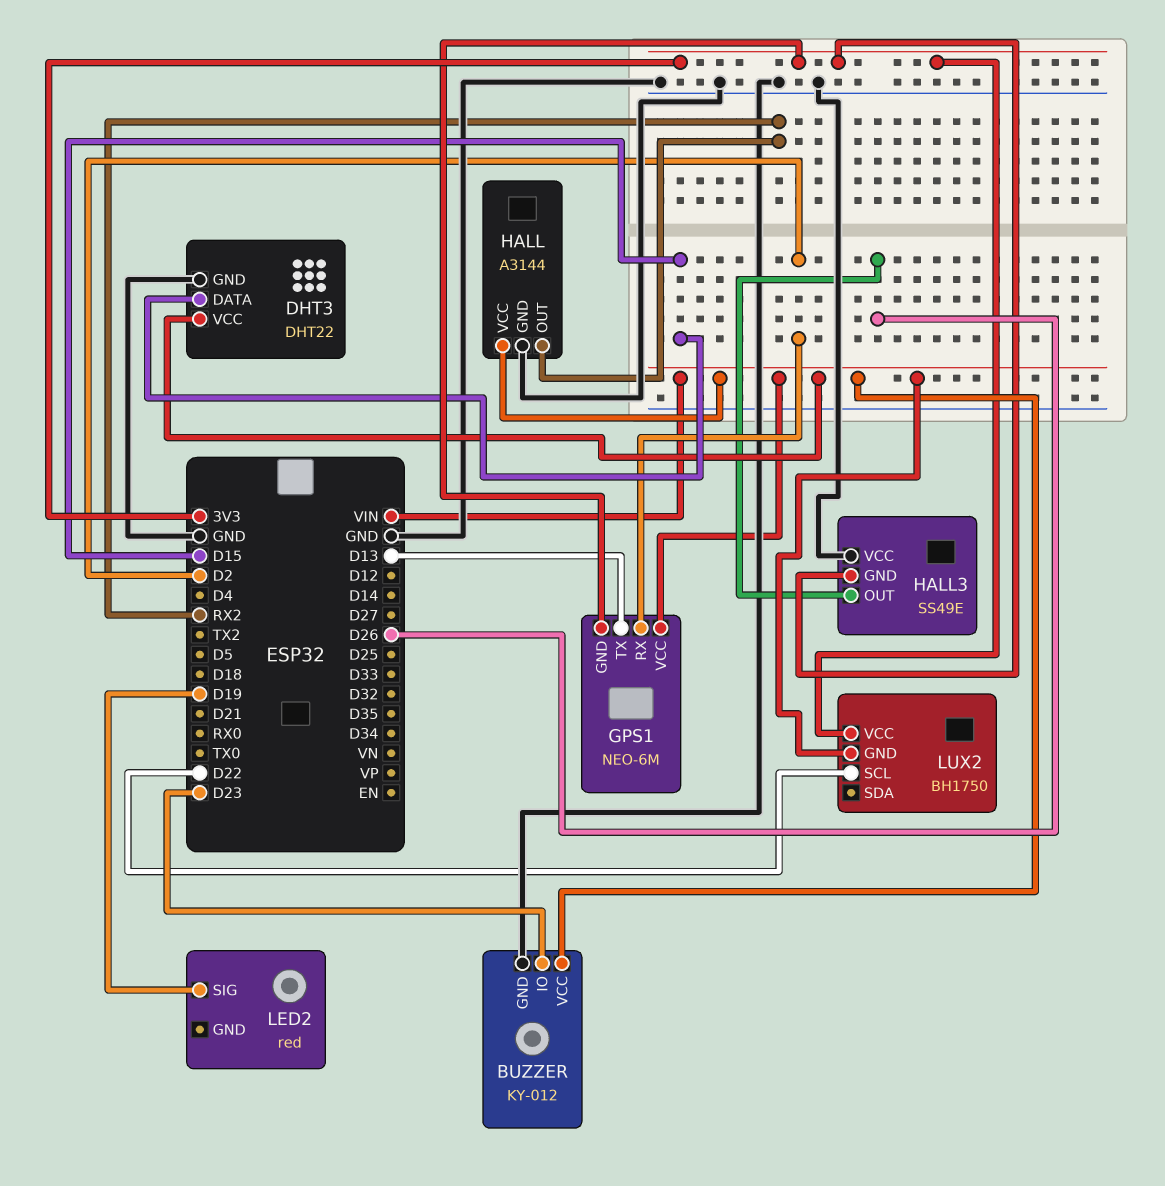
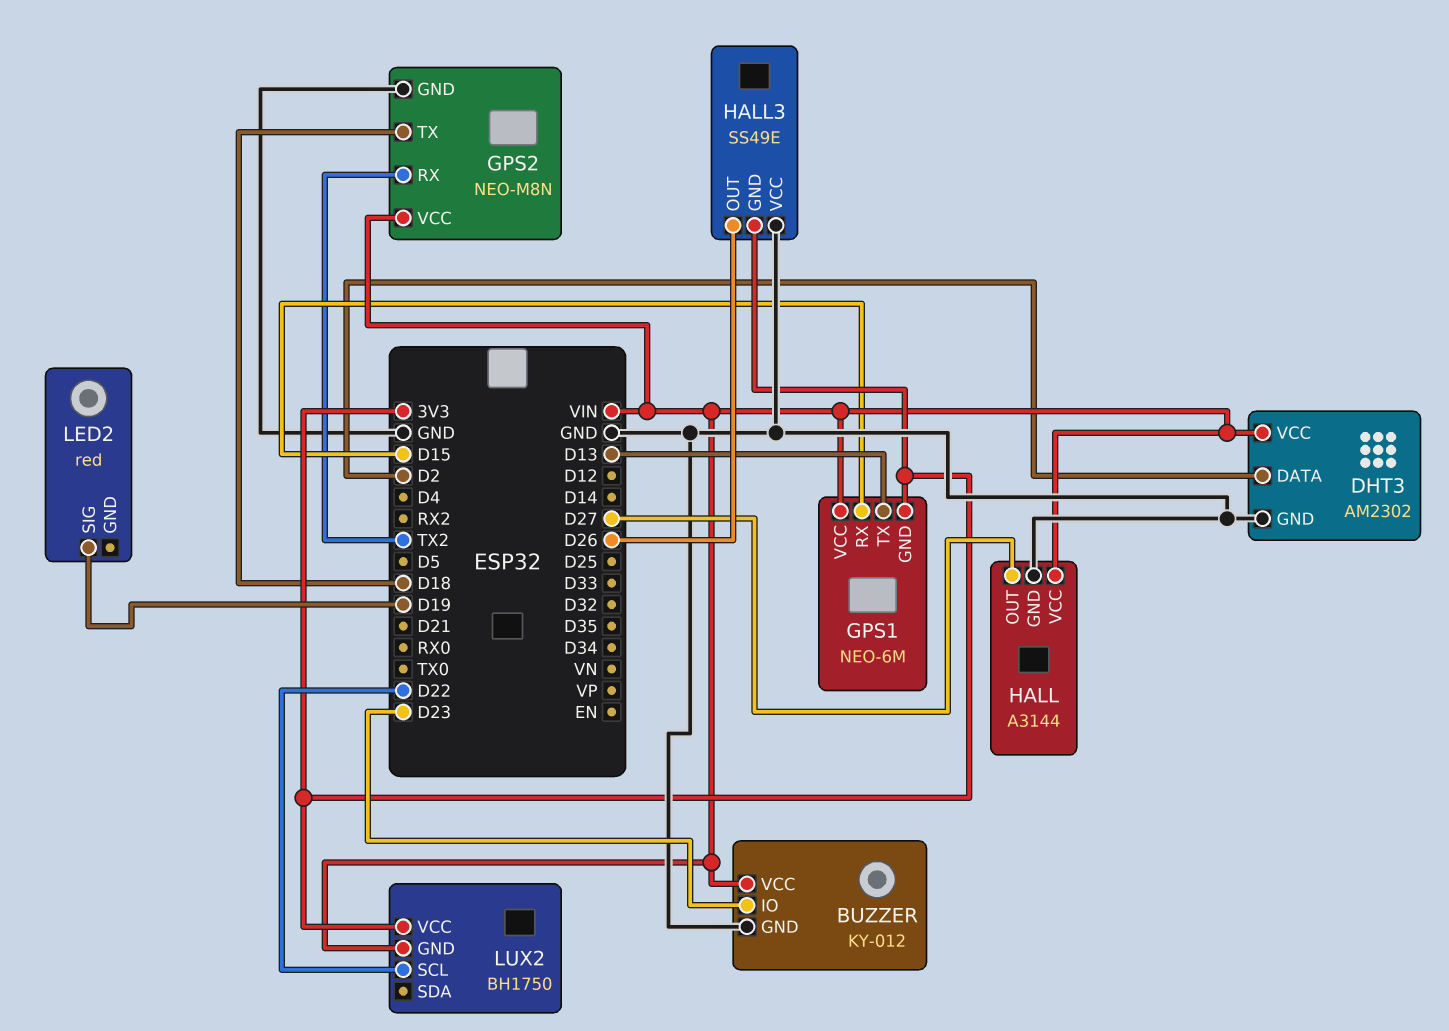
DHT3: DHT22 -> AM2302
DHT3 pin DATA: D15 -> D2
GPS1 pin RX: D2 -> D15
GPS2: none -> NEO-M8N
GPS2 pin GND: none -> GND
GPS2 pin RX: none -> TX2
GPS2 pin TX: none -> D18
GPS2 pin VCC: none -> VIN
HALL pin OUT: RX2 -> D27

